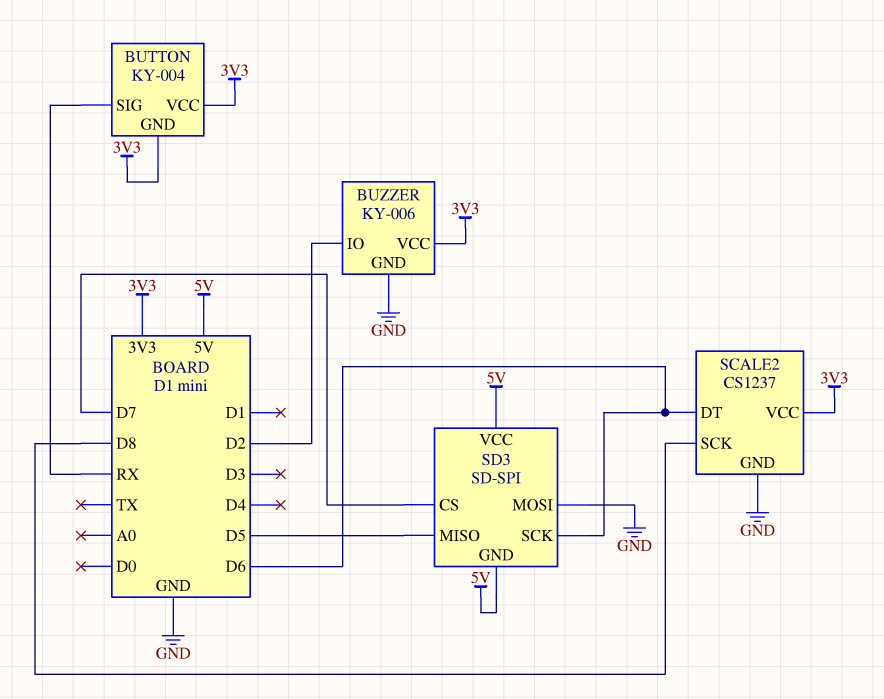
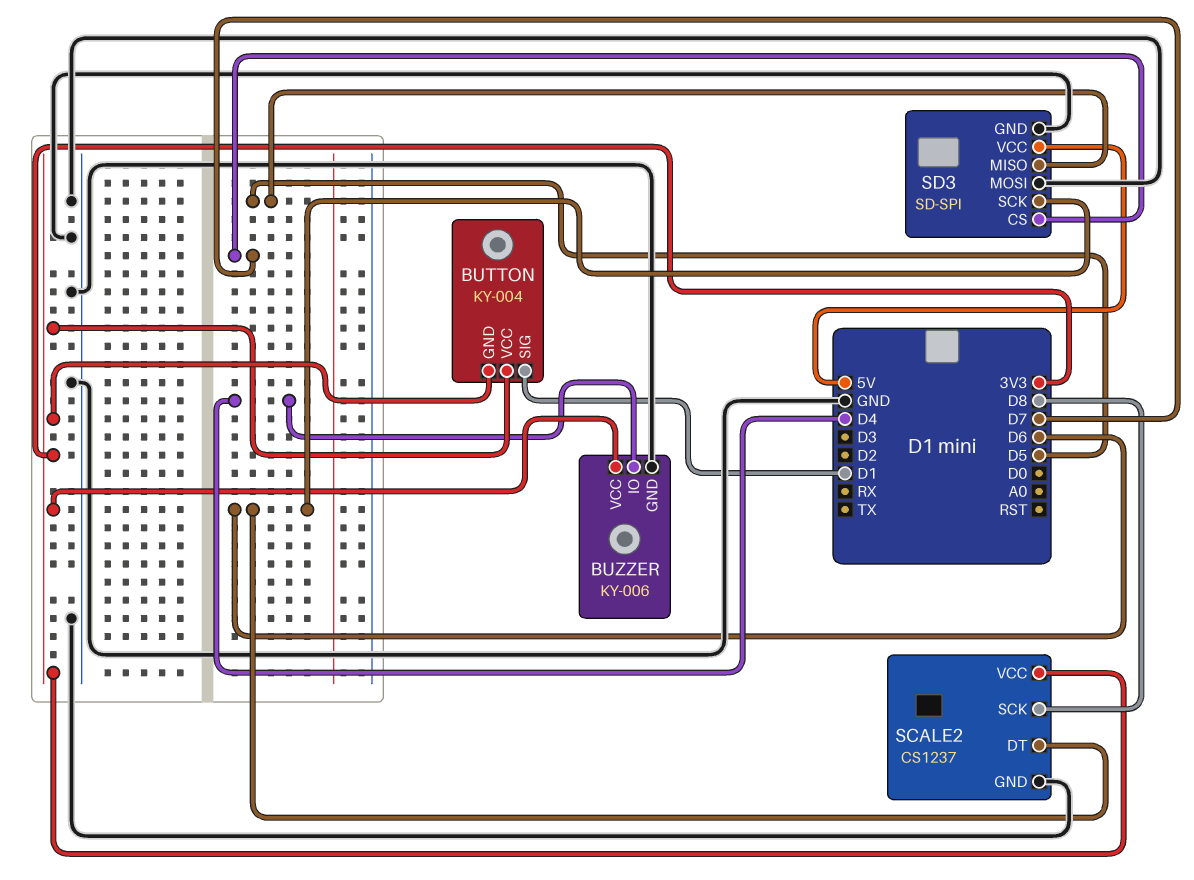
BUTTON pin SIG: RX -> D1
BUZZER pin IO: D2 -> D4
SD3 pin GND: 5V -> GND

